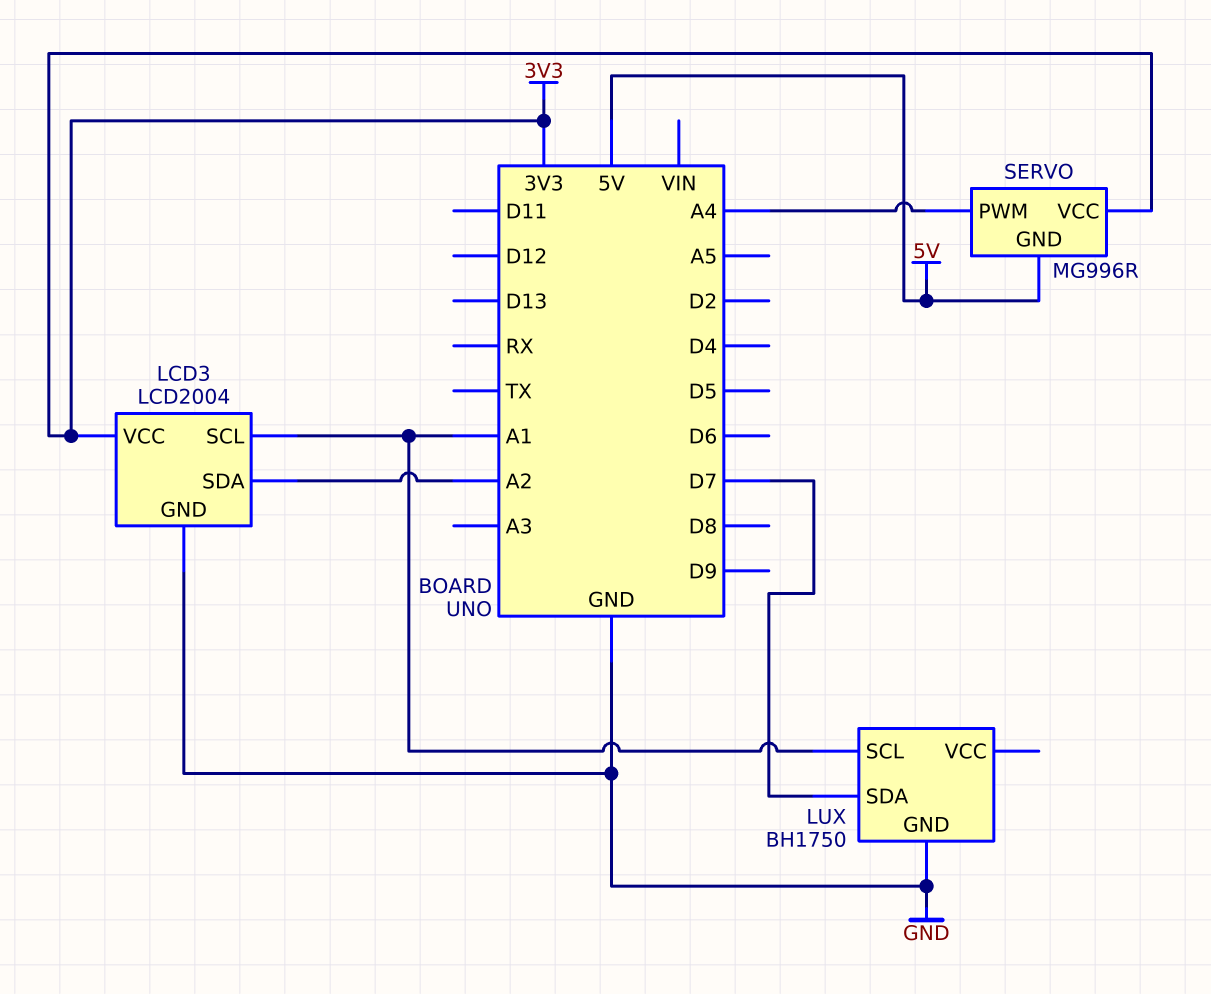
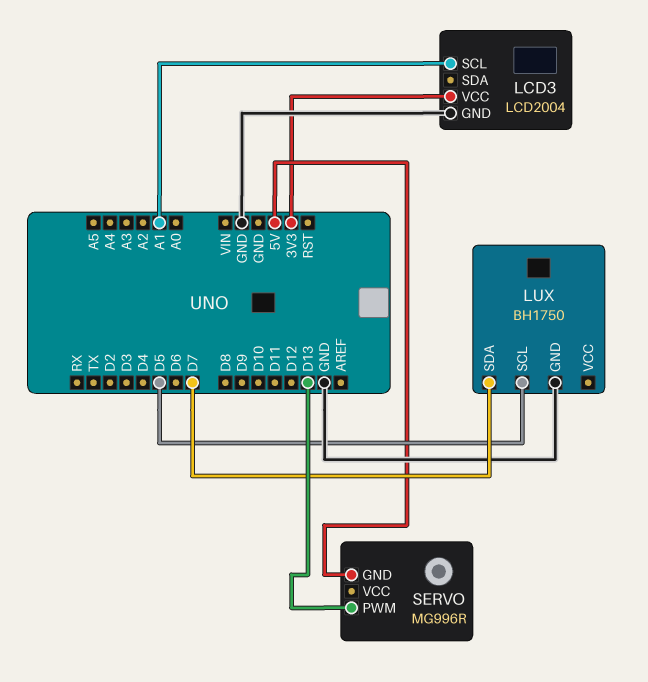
LCD3 pin SDA: A2 -> none
LUX pin SCL: A1 -> D5
SERVO pin PWM: A4 -> D13
SERVO pin VCC: 3V3 -> none

